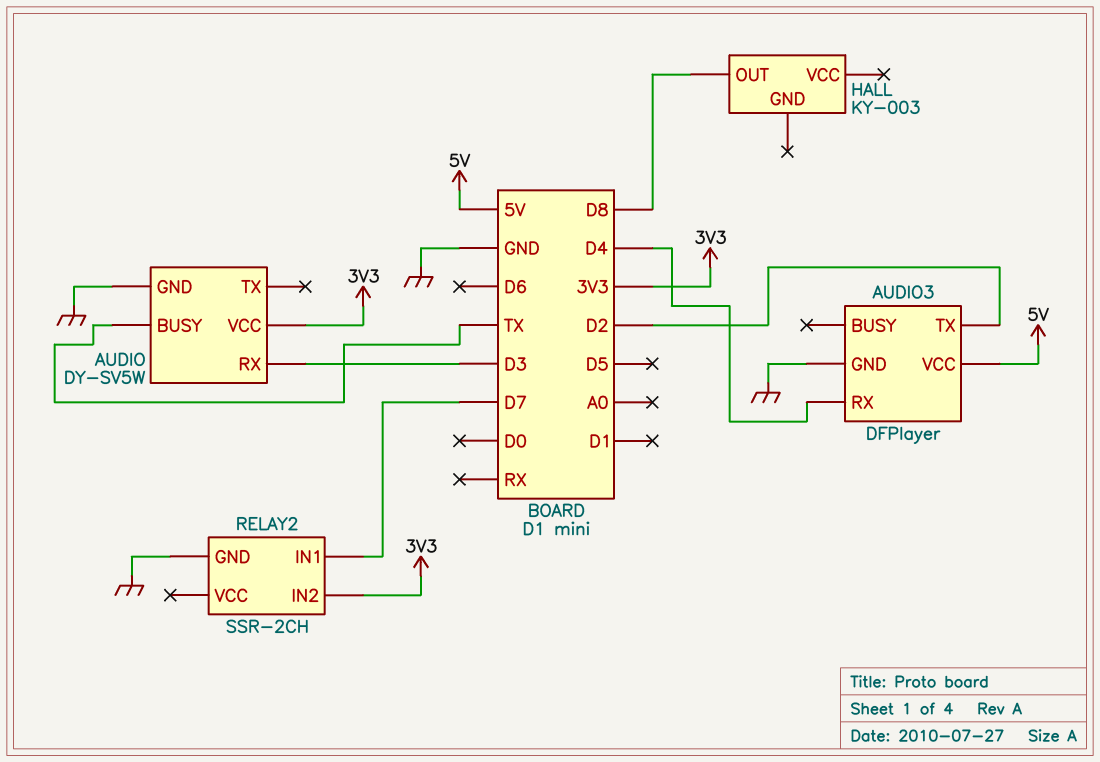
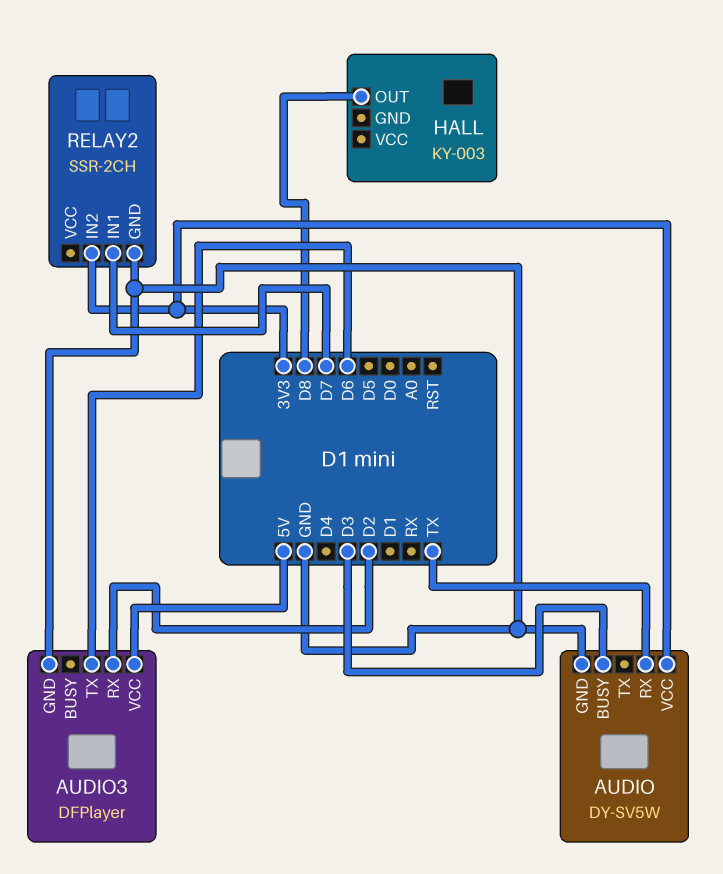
AUDIO pin BUSY: TX -> D3
AUDIO pin RX: D3 -> TX
AUDIO3 pin RX: D4 -> D2
AUDIO3 pin TX: D2 -> D6

